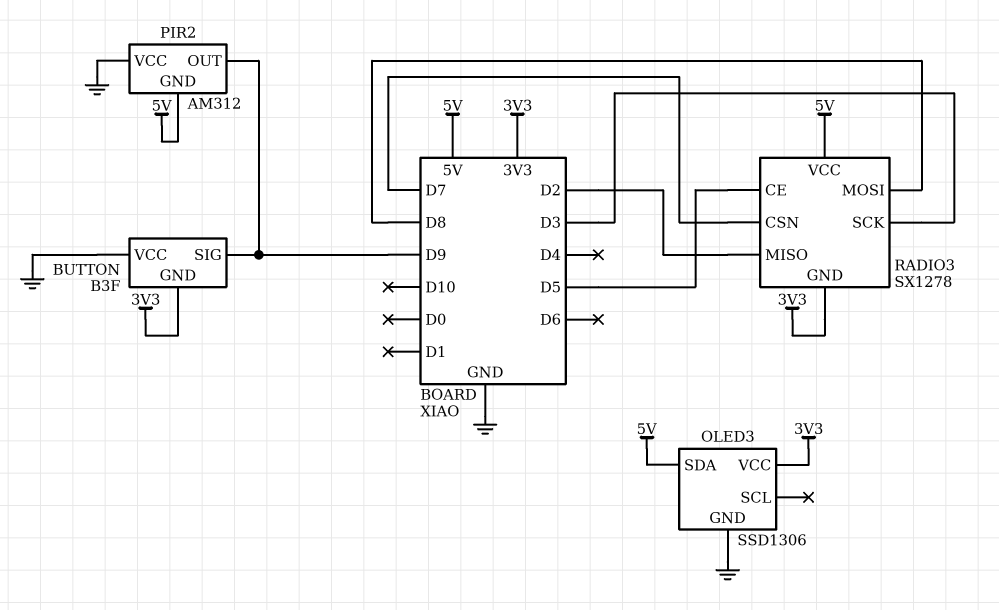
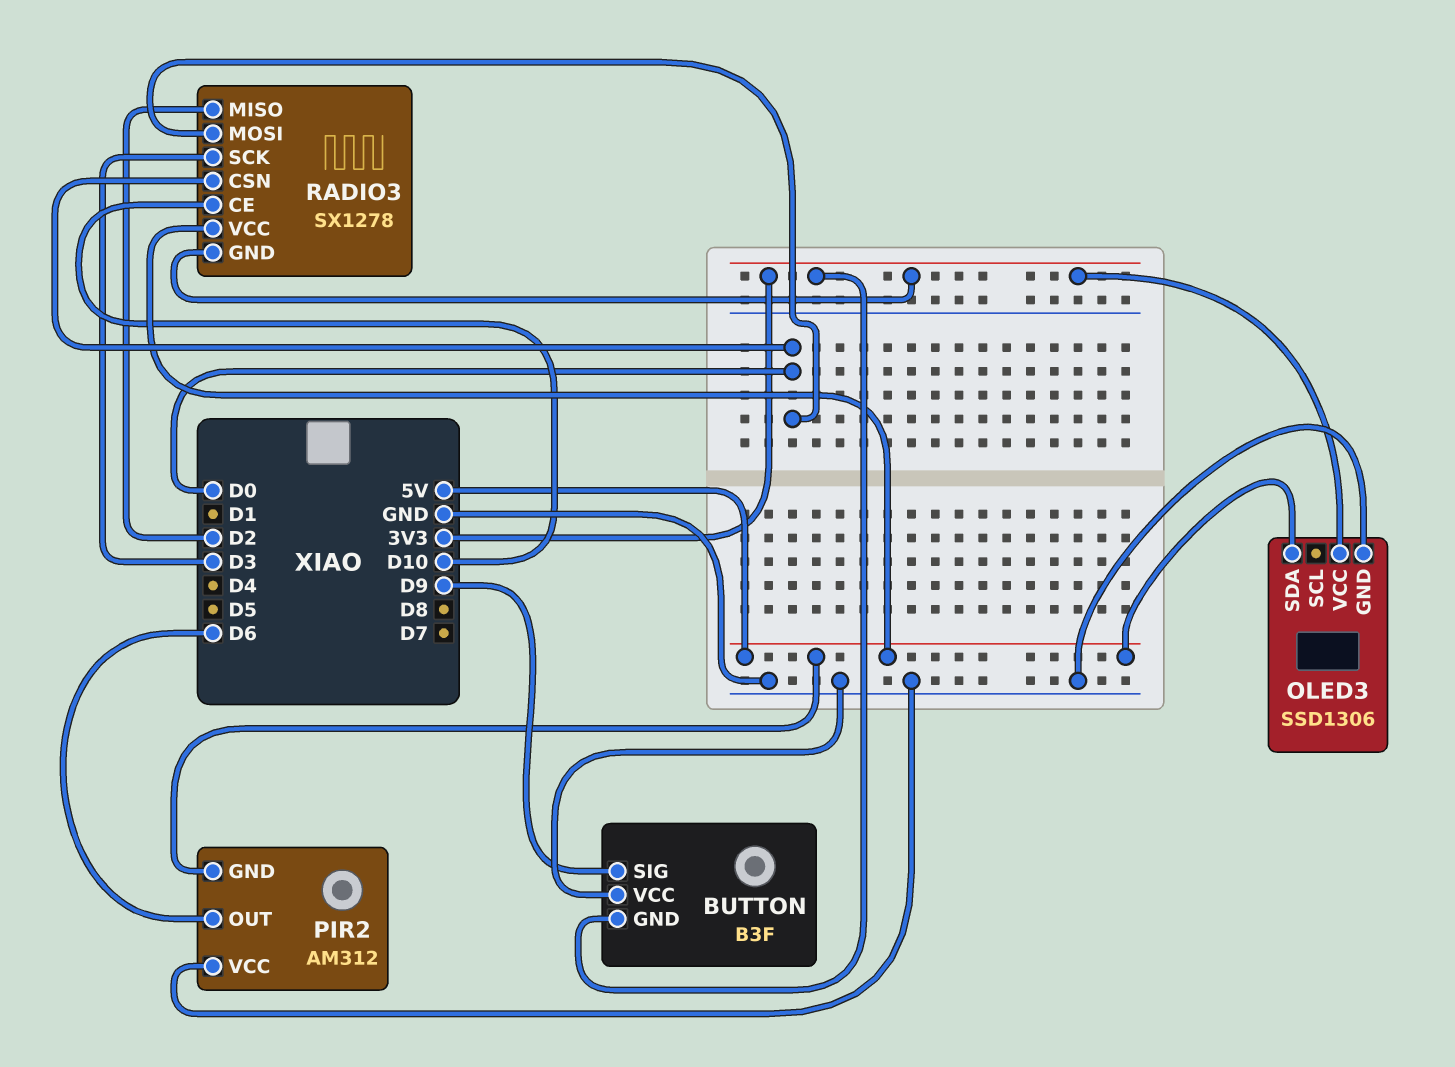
PIR2 pin OUT: D9 -> D6
RADIO3 pin CE: D5 -> D10
RADIO3 pin CSN: D7 -> D0
RADIO3 pin MOSI: D8 -> D0

